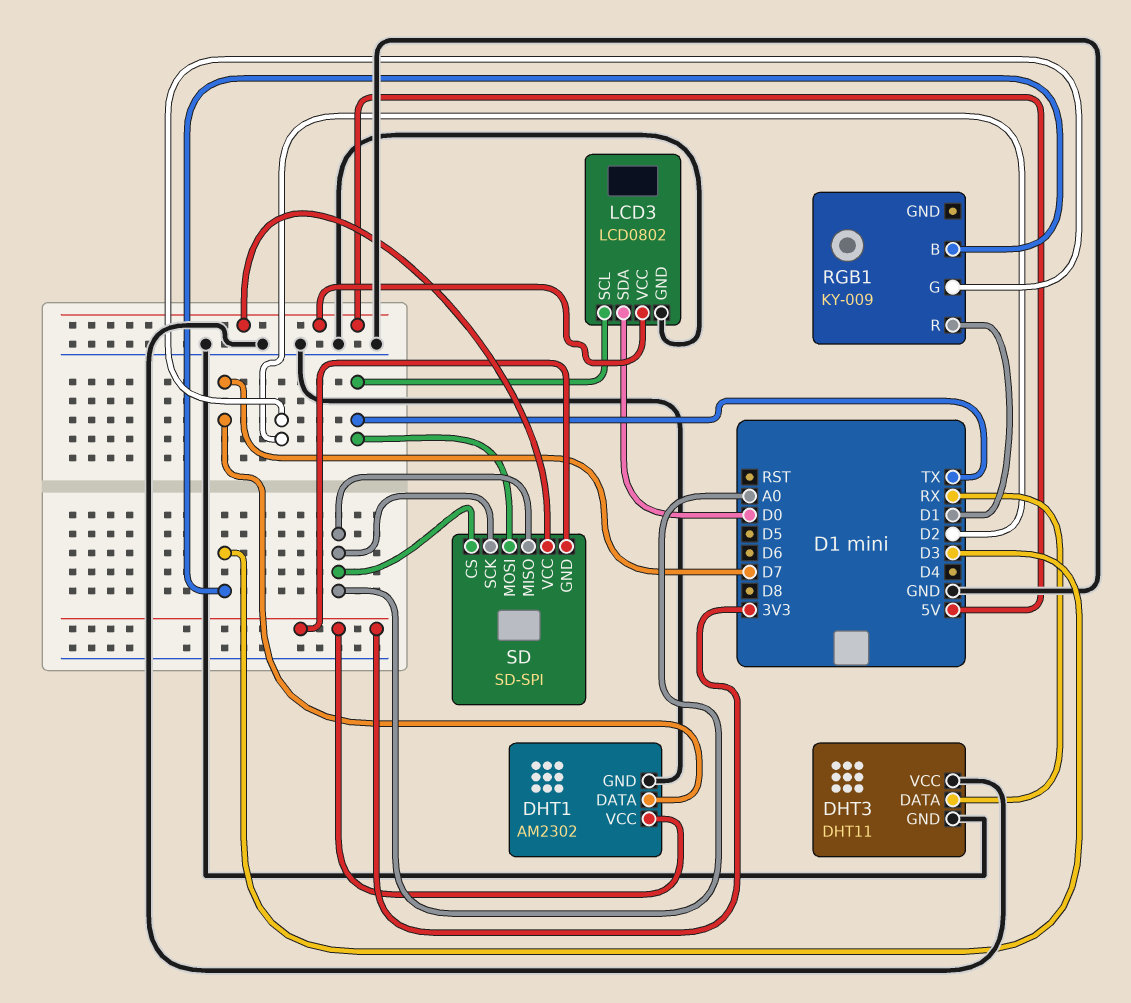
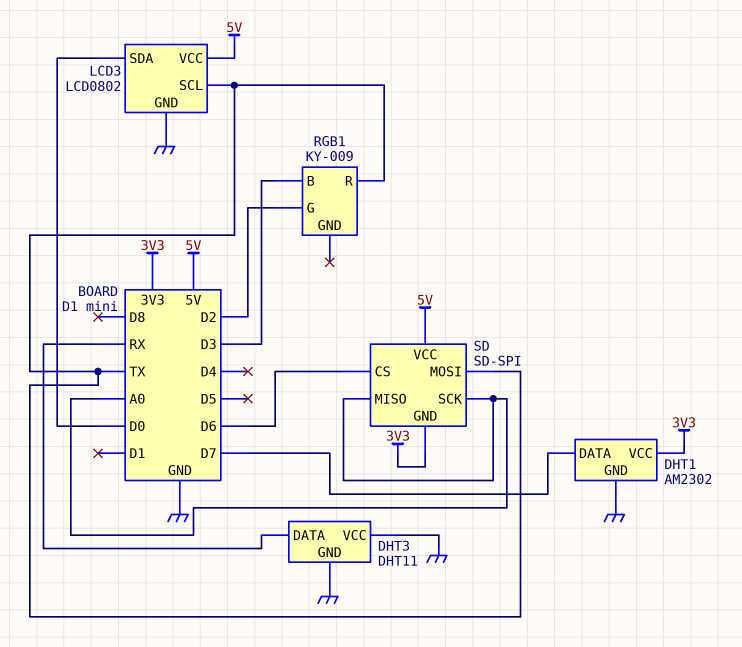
RGB1 pin R: D1 -> TX
SD pin CS: A0 -> D6

